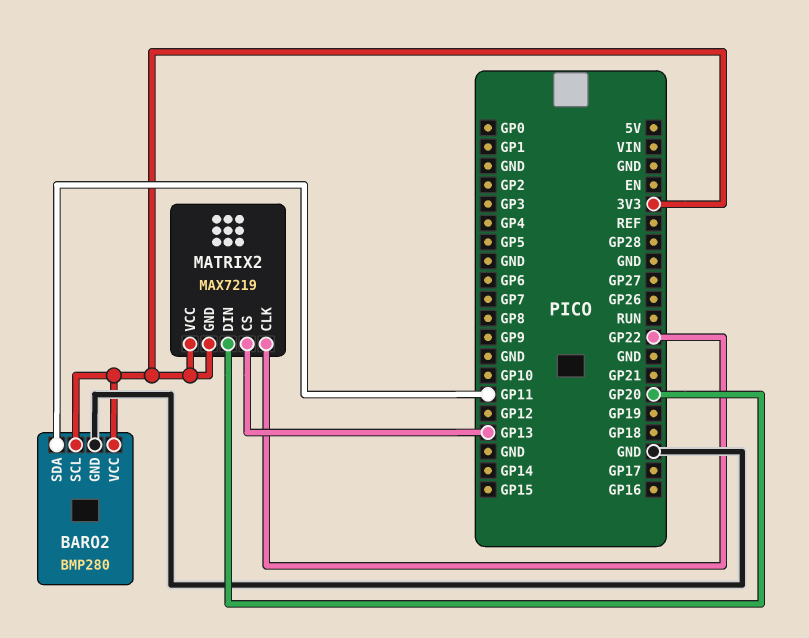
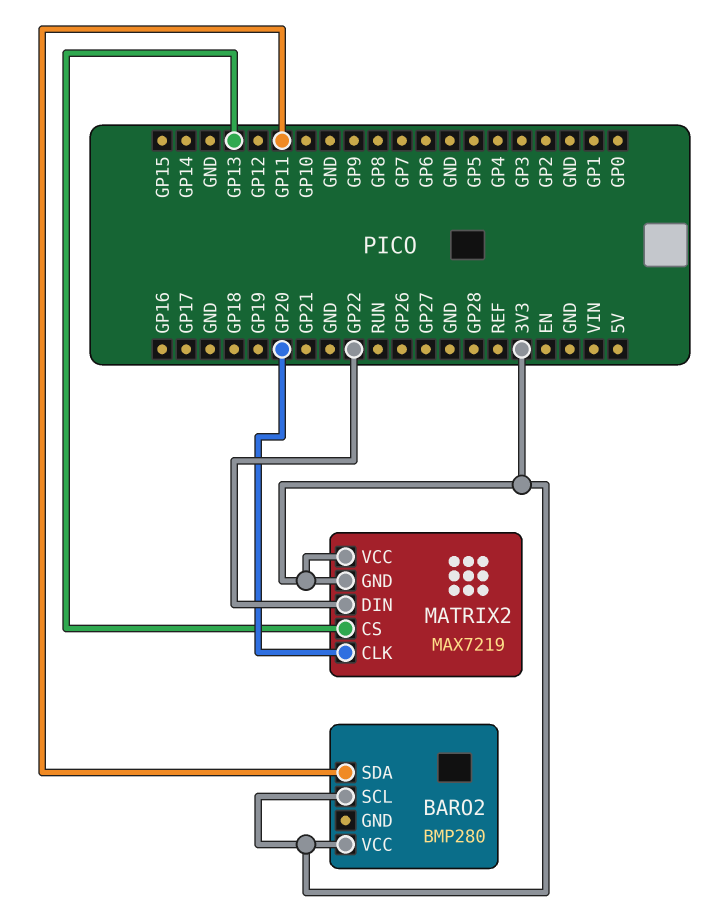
BARO2 pin GND: GND -> none
MATRIX2 pin CLK: GP22 -> GP20
MATRIX2 pin DIN: GP20 -> GP22

